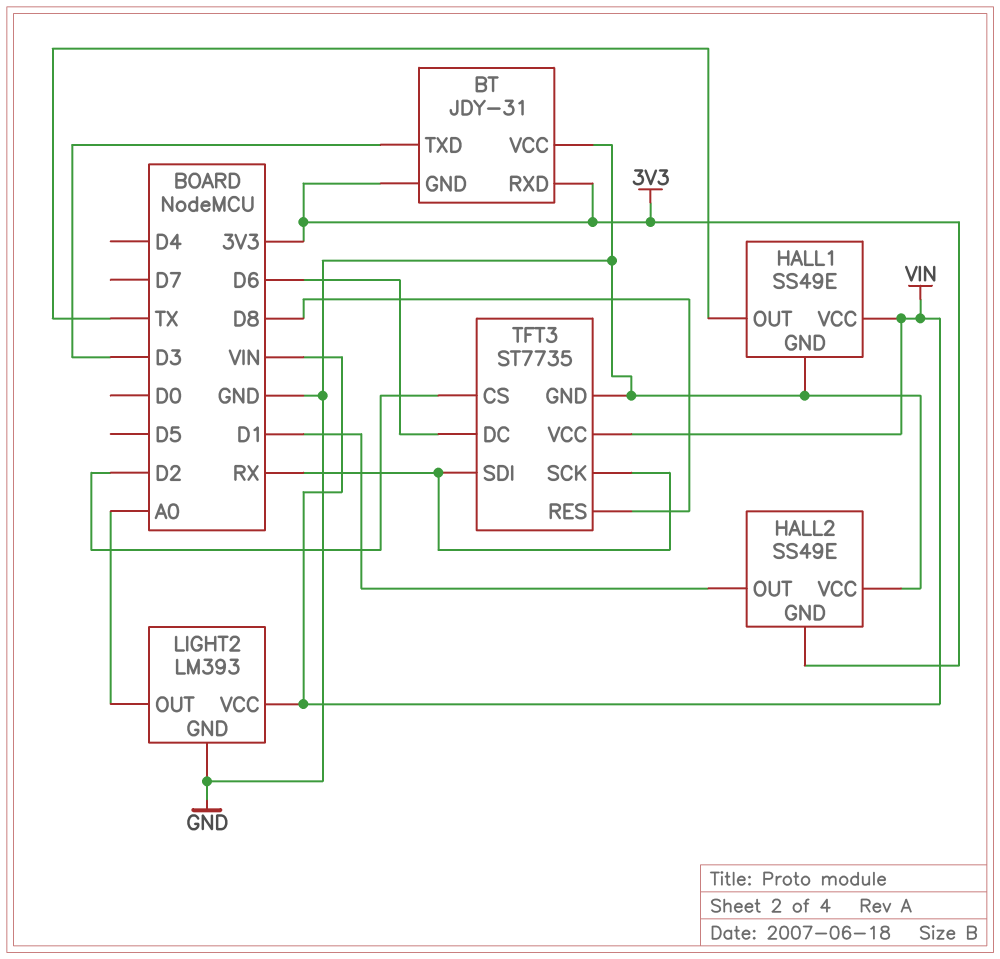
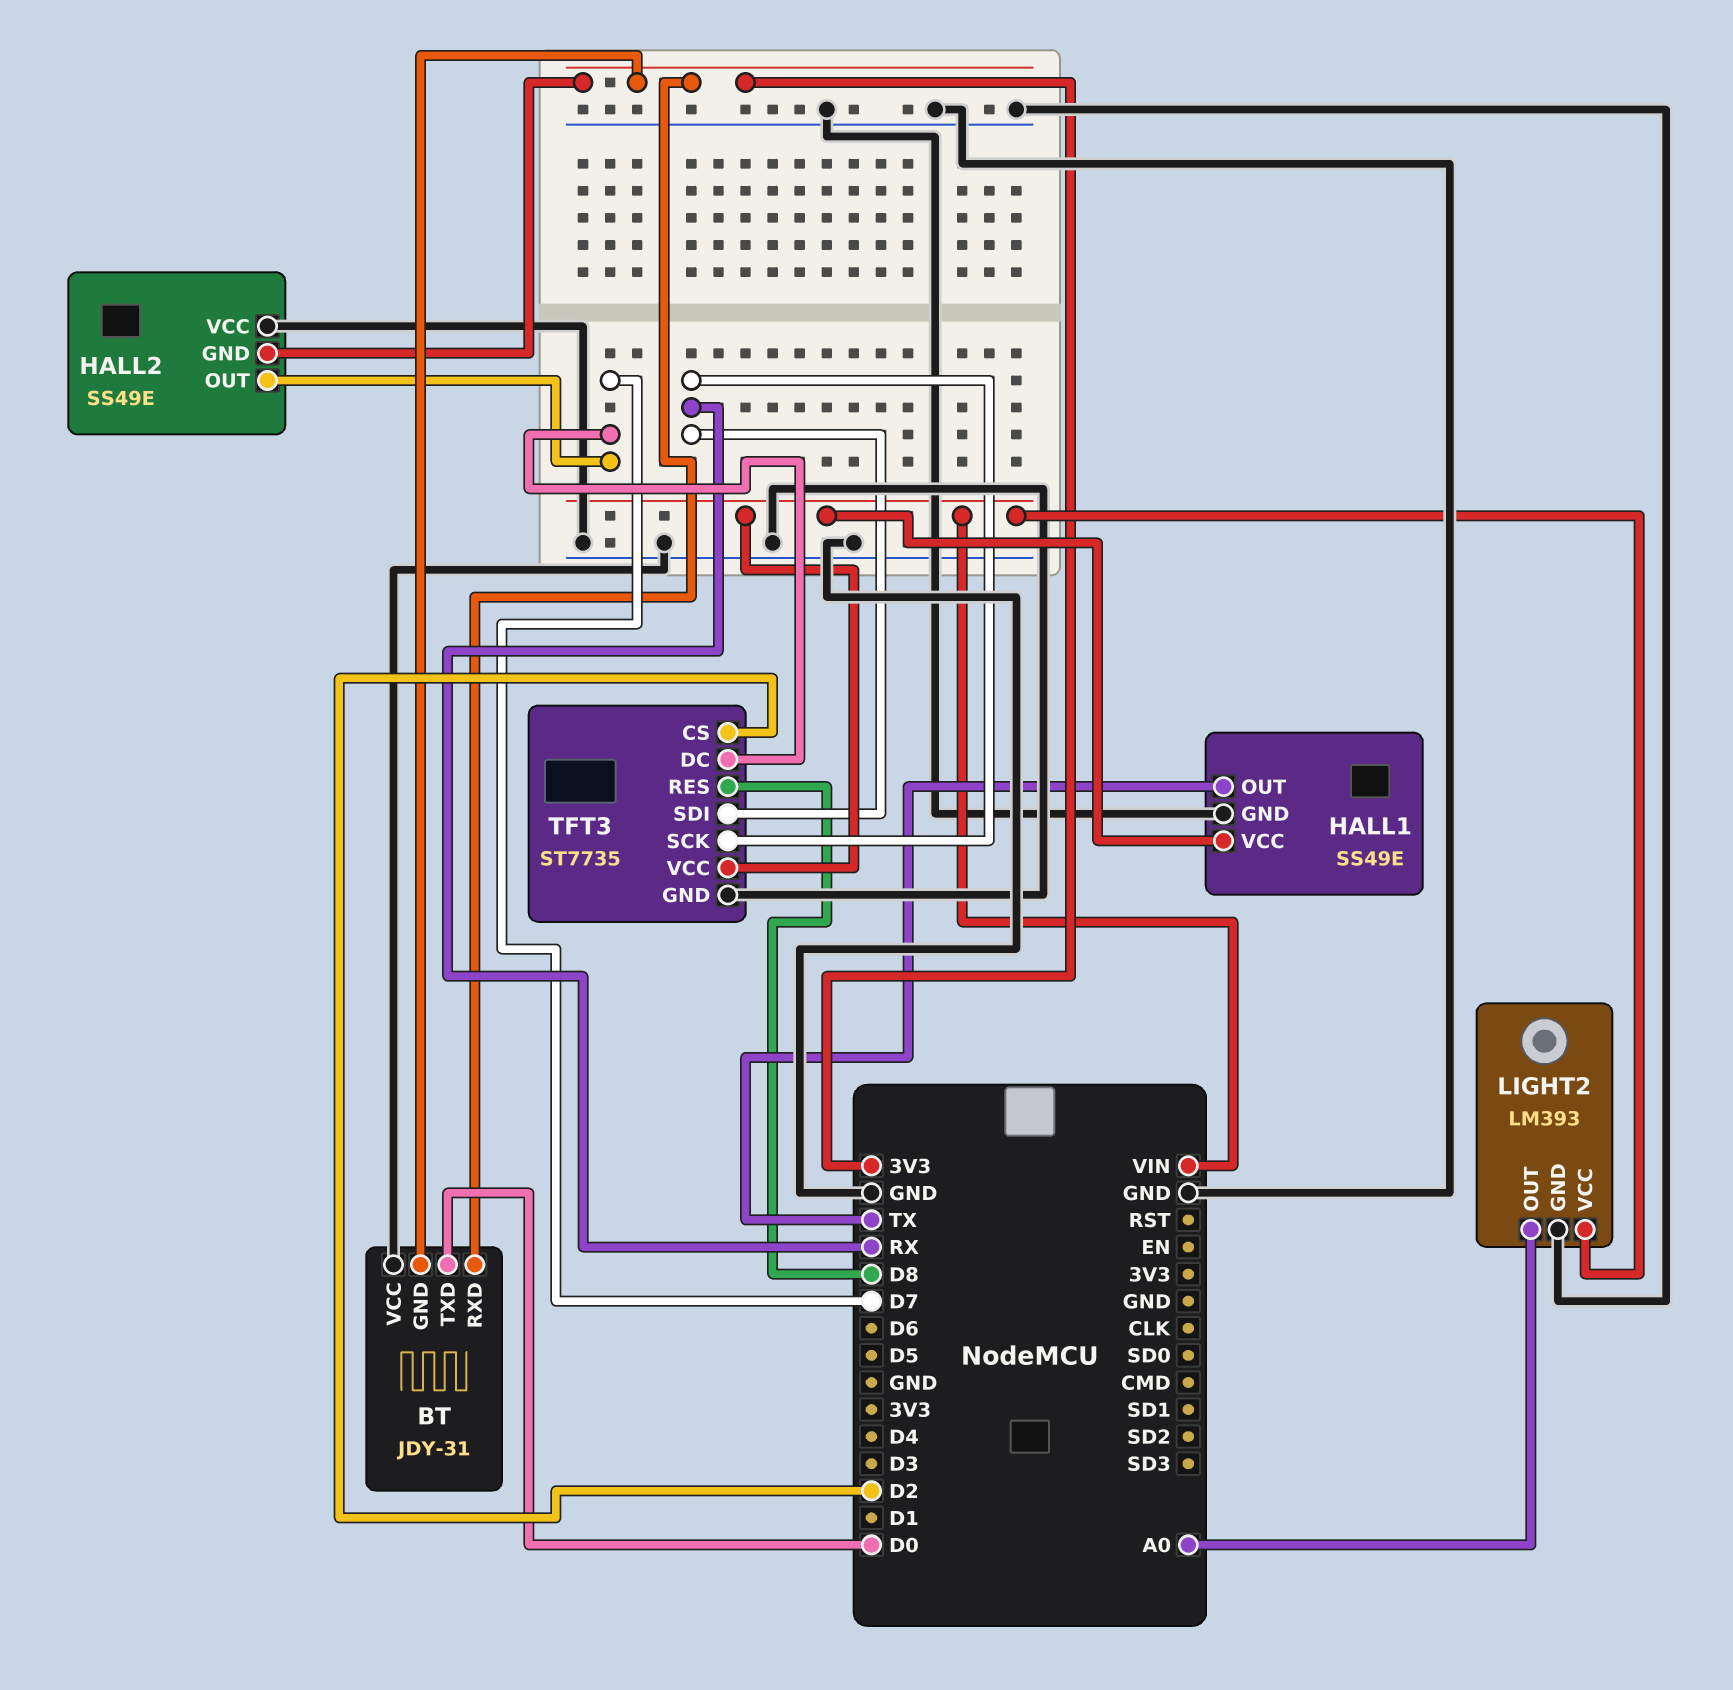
BT pin TXD: D3 -> D0
HALL2 pin OUT: D1 -> D7
TFT3 pin DC: D6 -> D7

